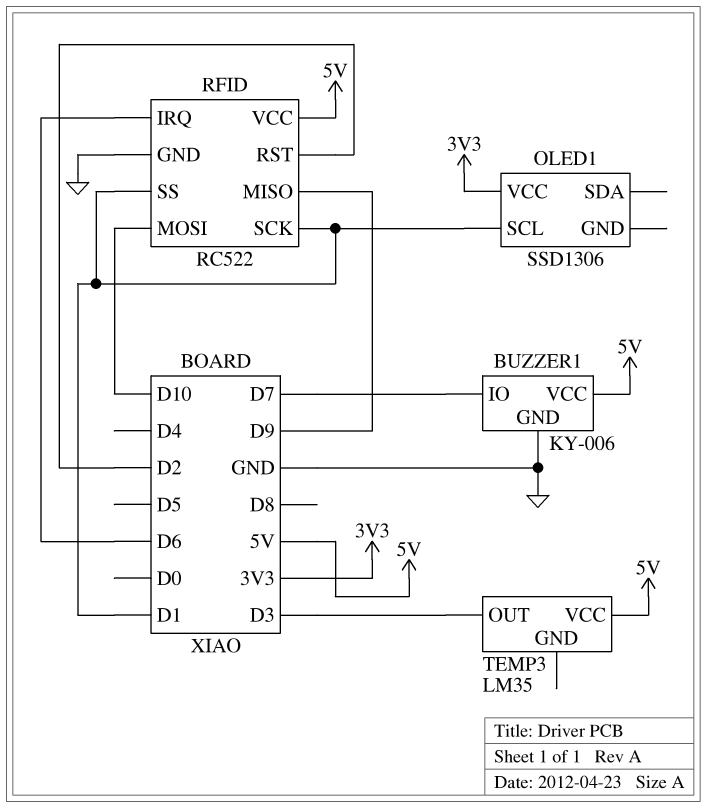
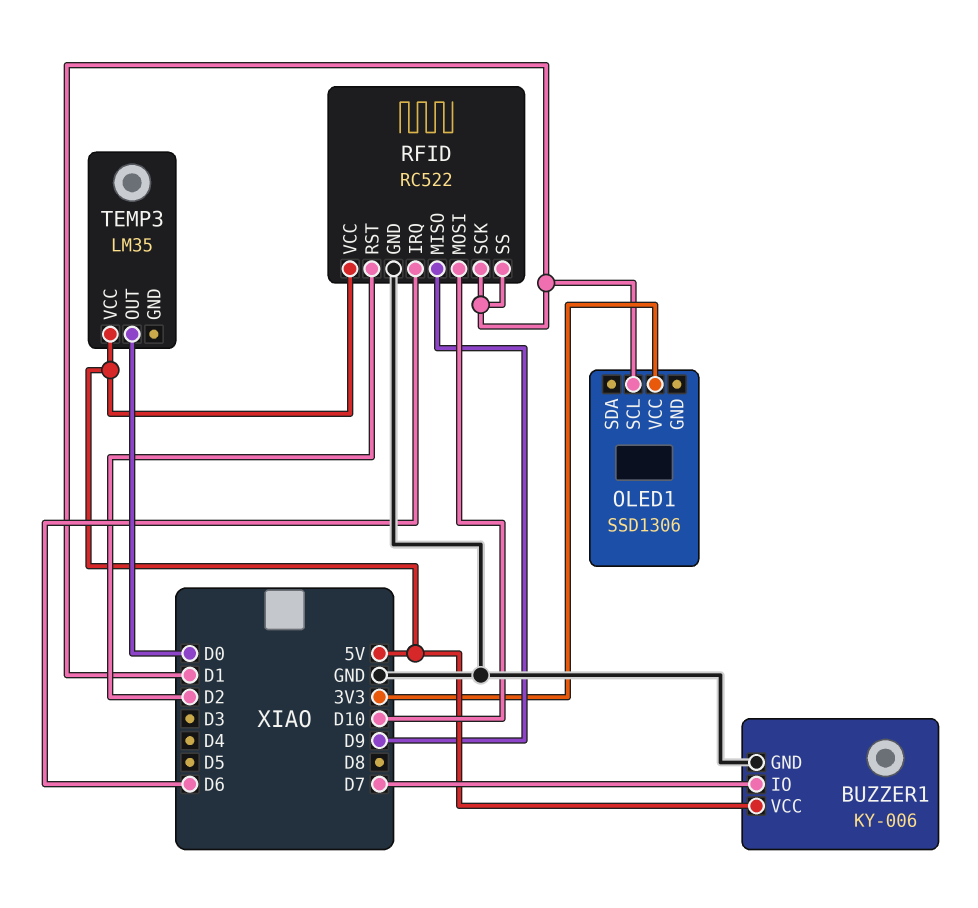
TEMP3 pin OUT: D3 -> D0

